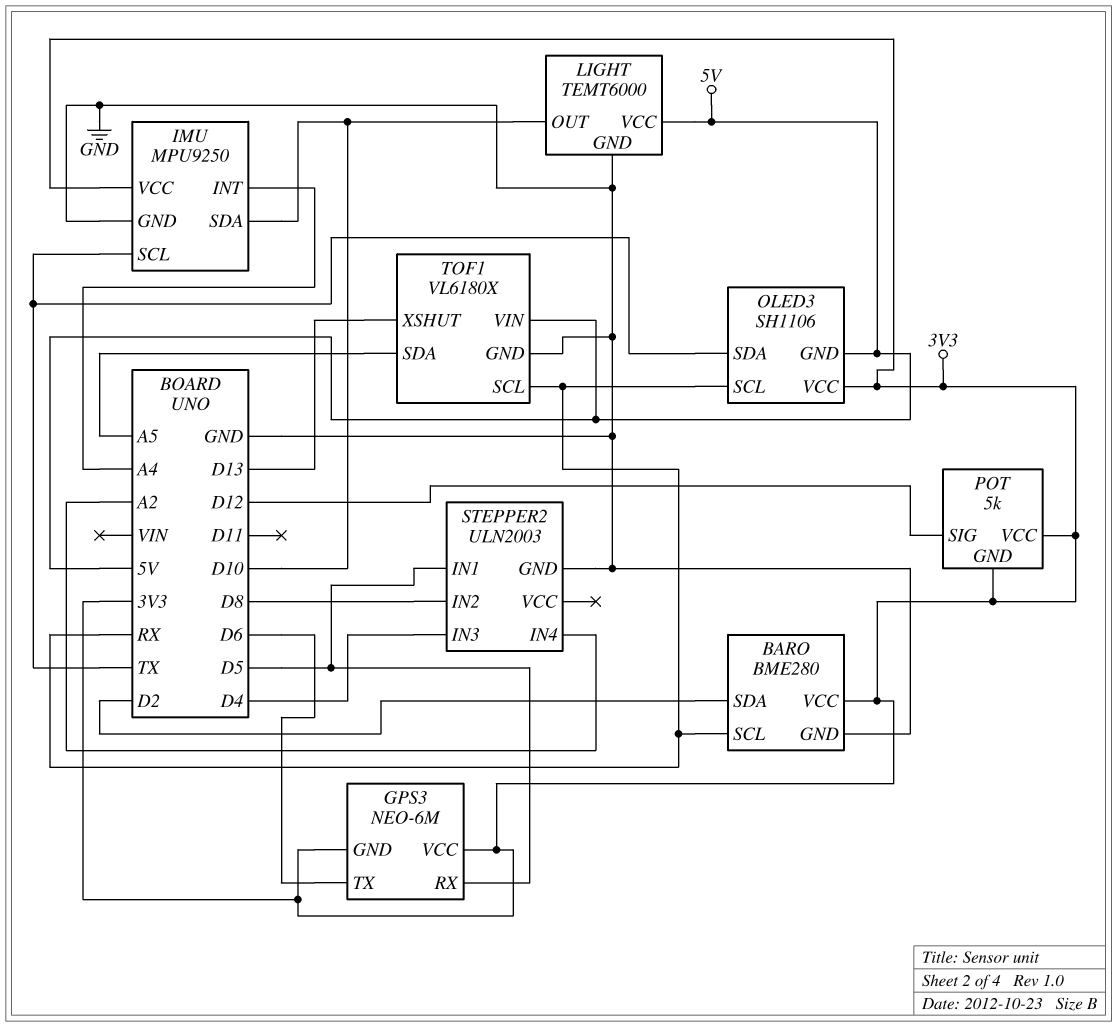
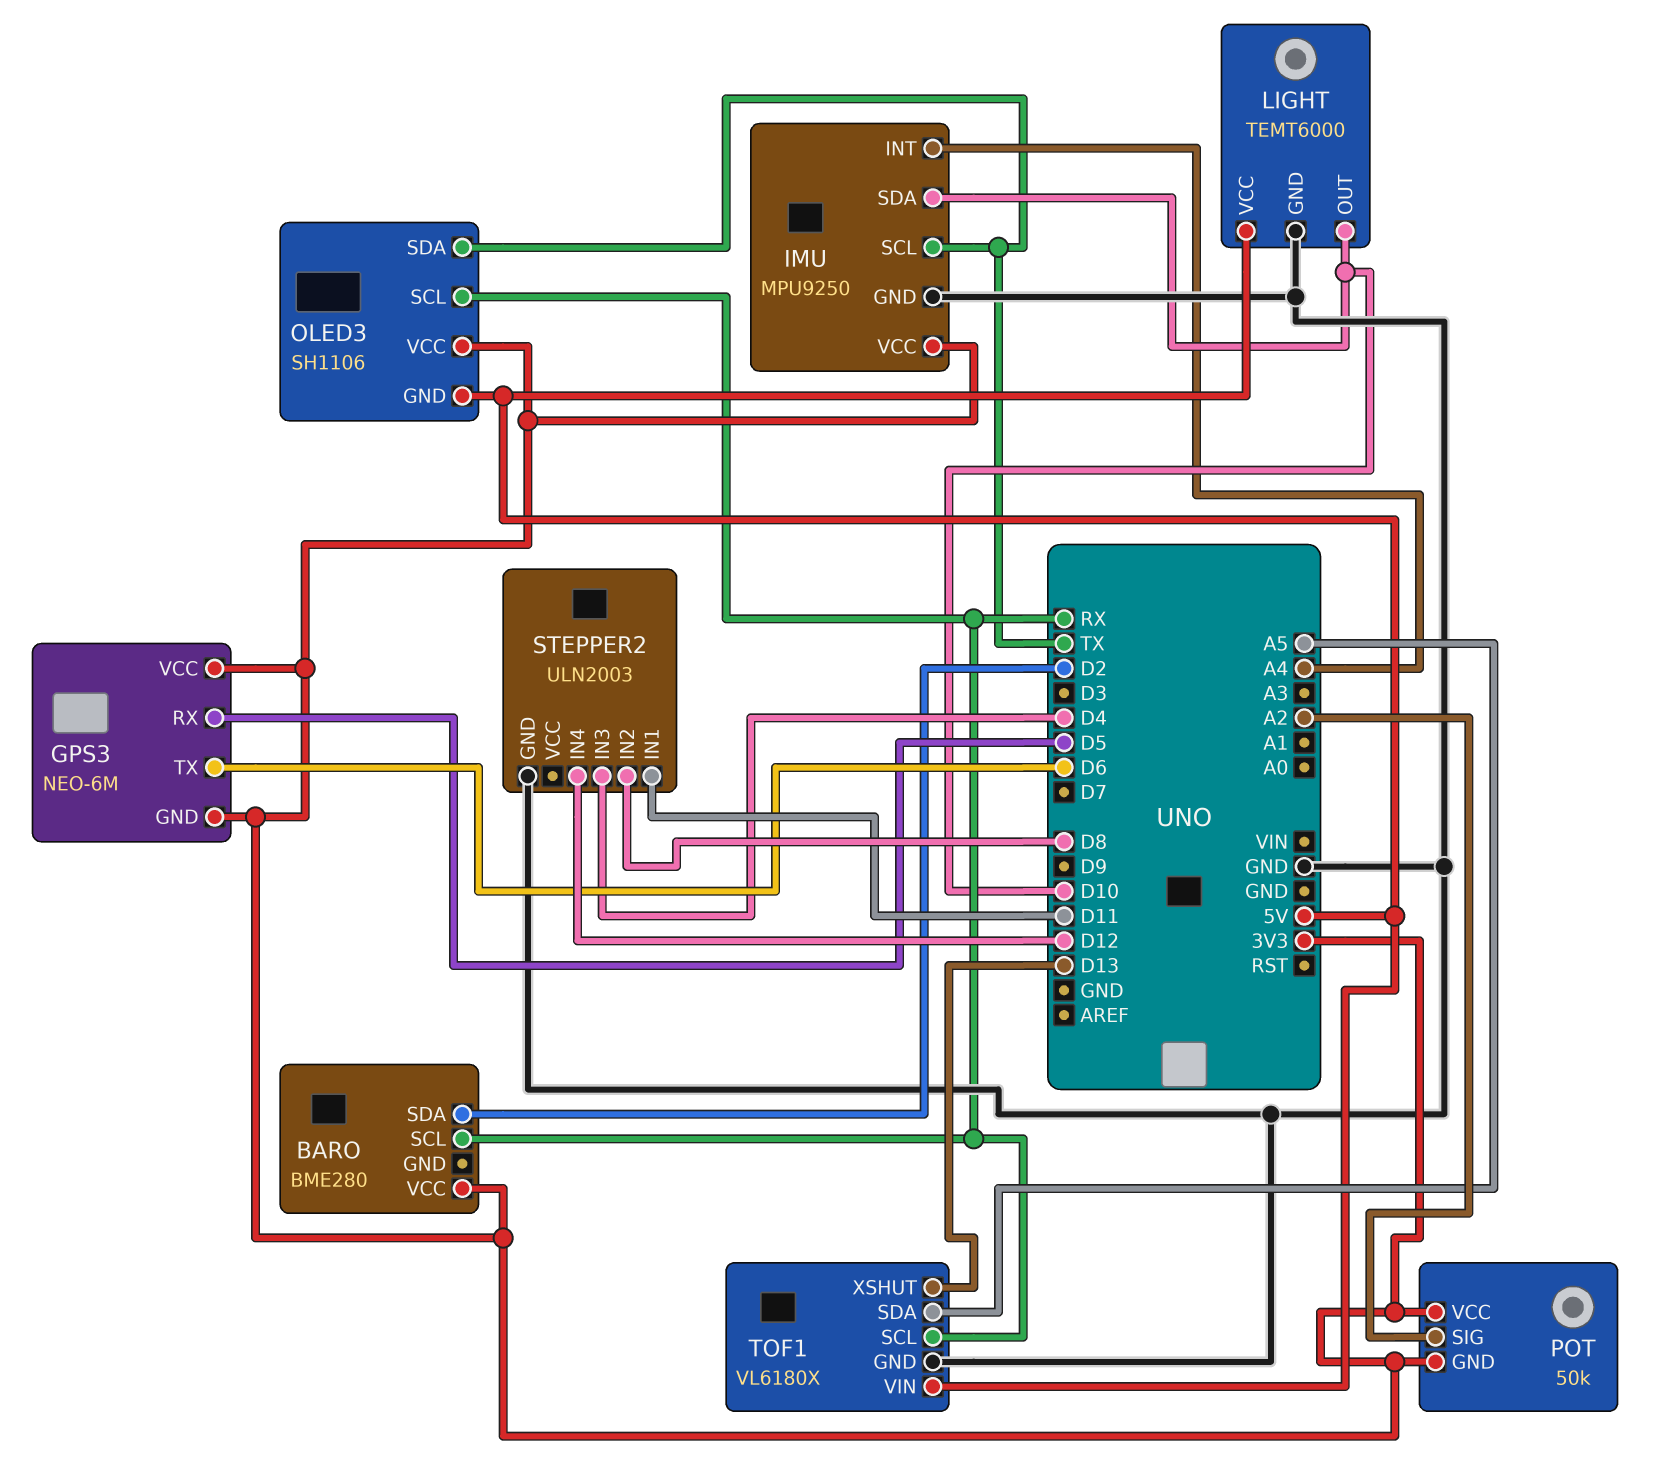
BARO pin GND: GND -> none
POT: 5k -> 50k
POT pin SIG: D12 -> A2
STEPPER2 pin IN1: D5 -> D11
STEPPER2 pin IN4: A2 -> D12

